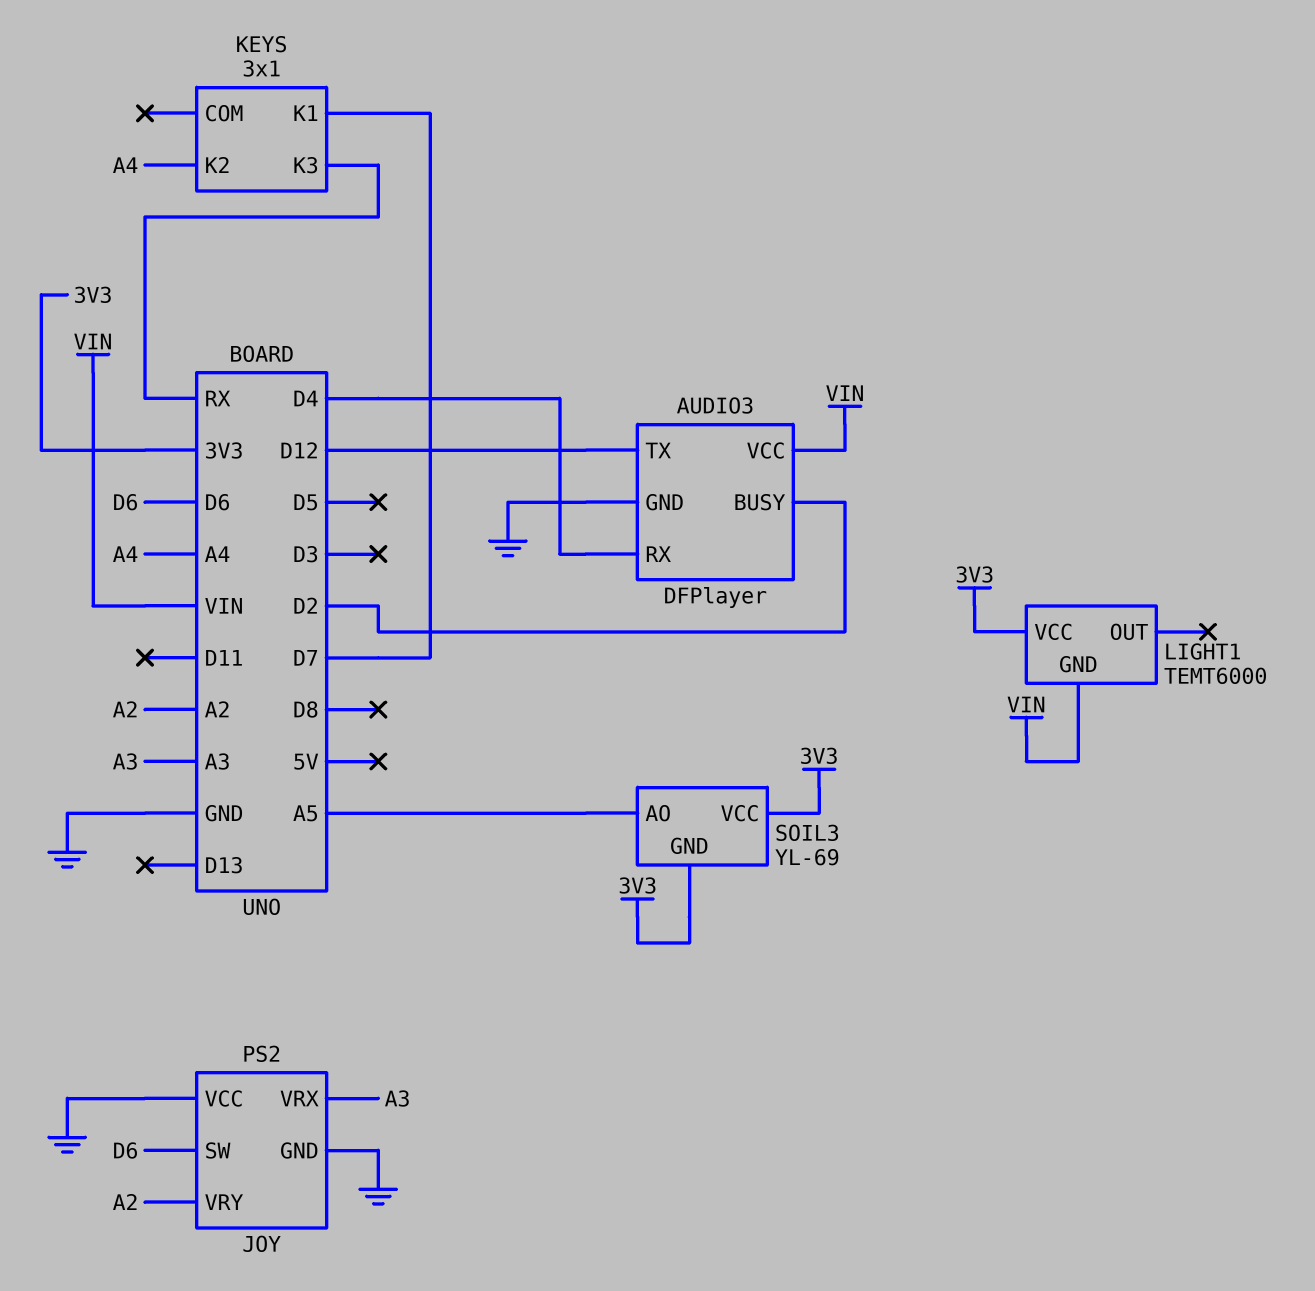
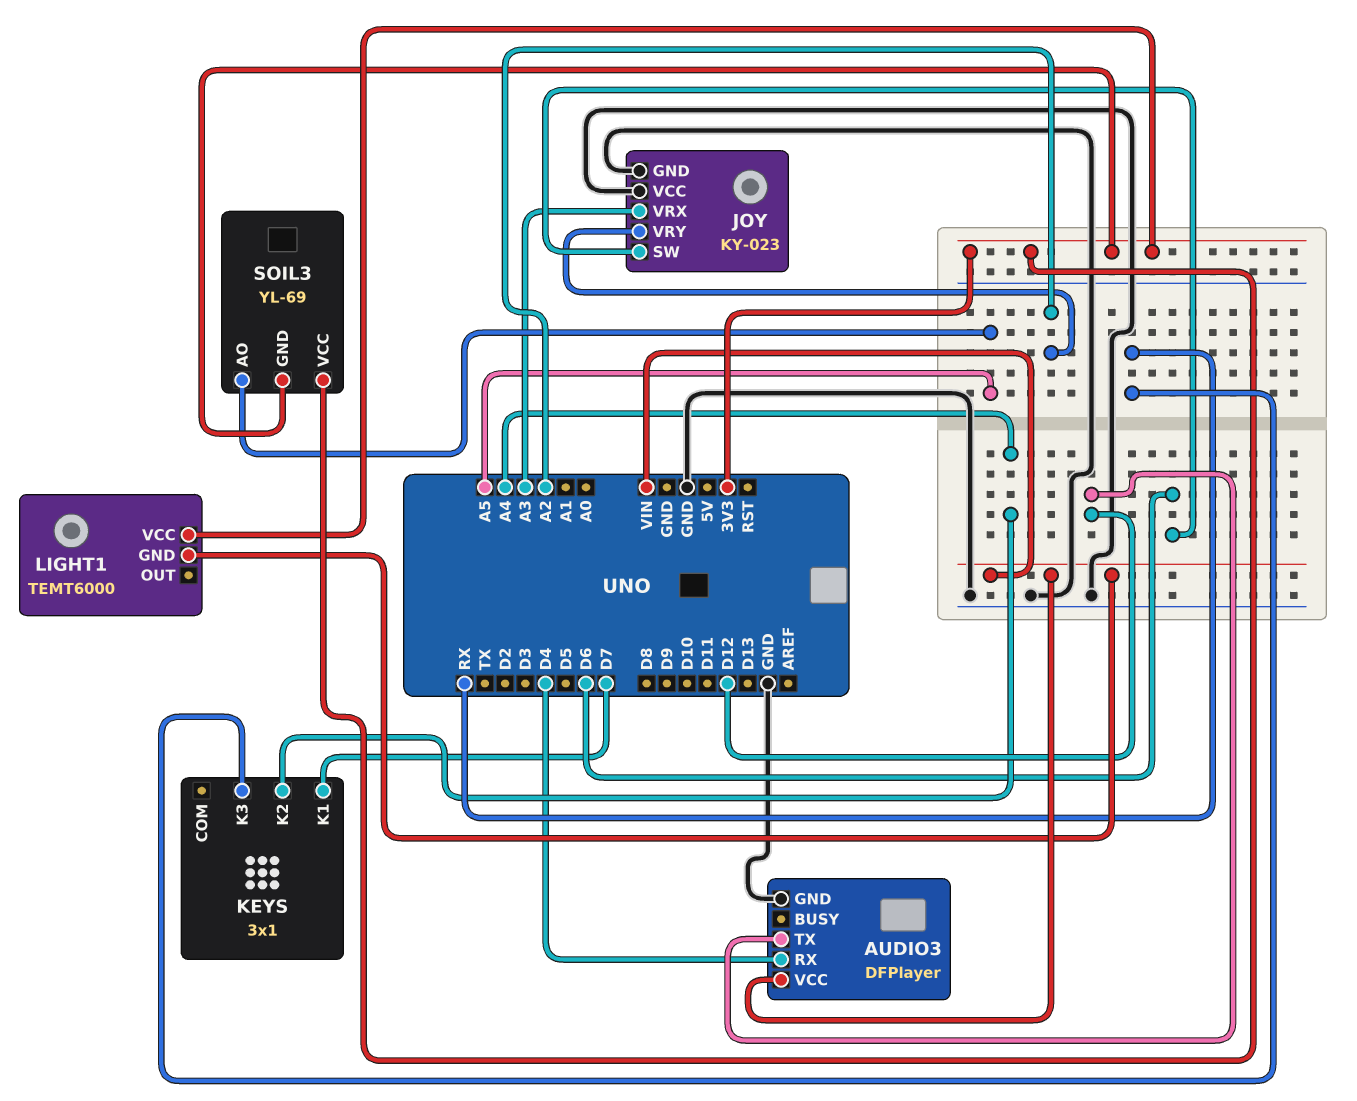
AUDIO3 pin BUSY: D2 -> none
JOY: PS2 -> KY-023

